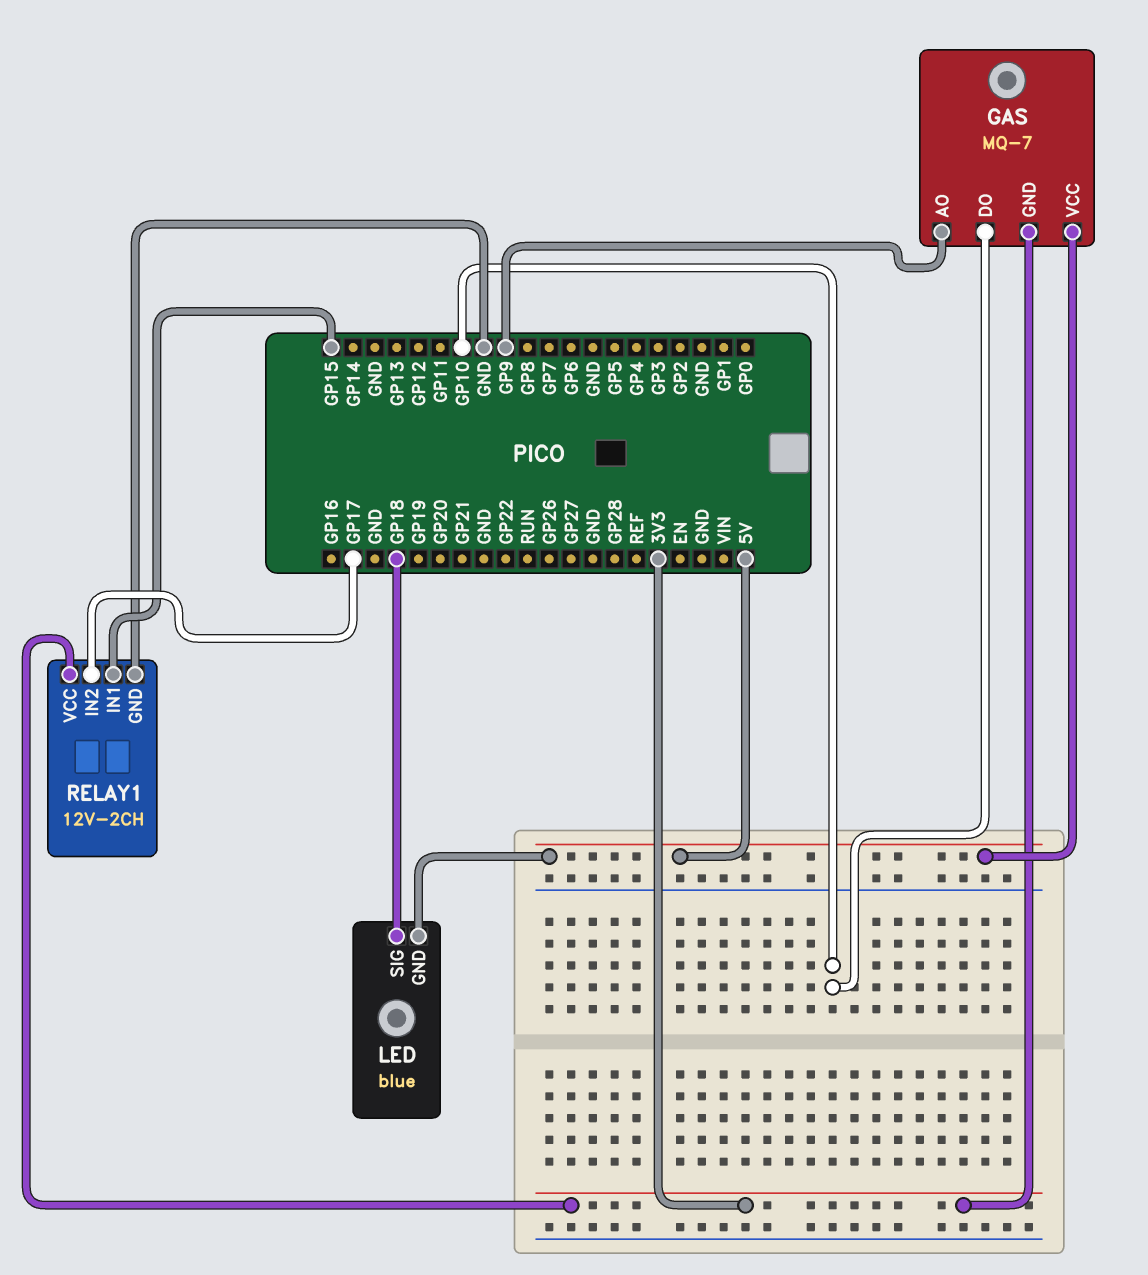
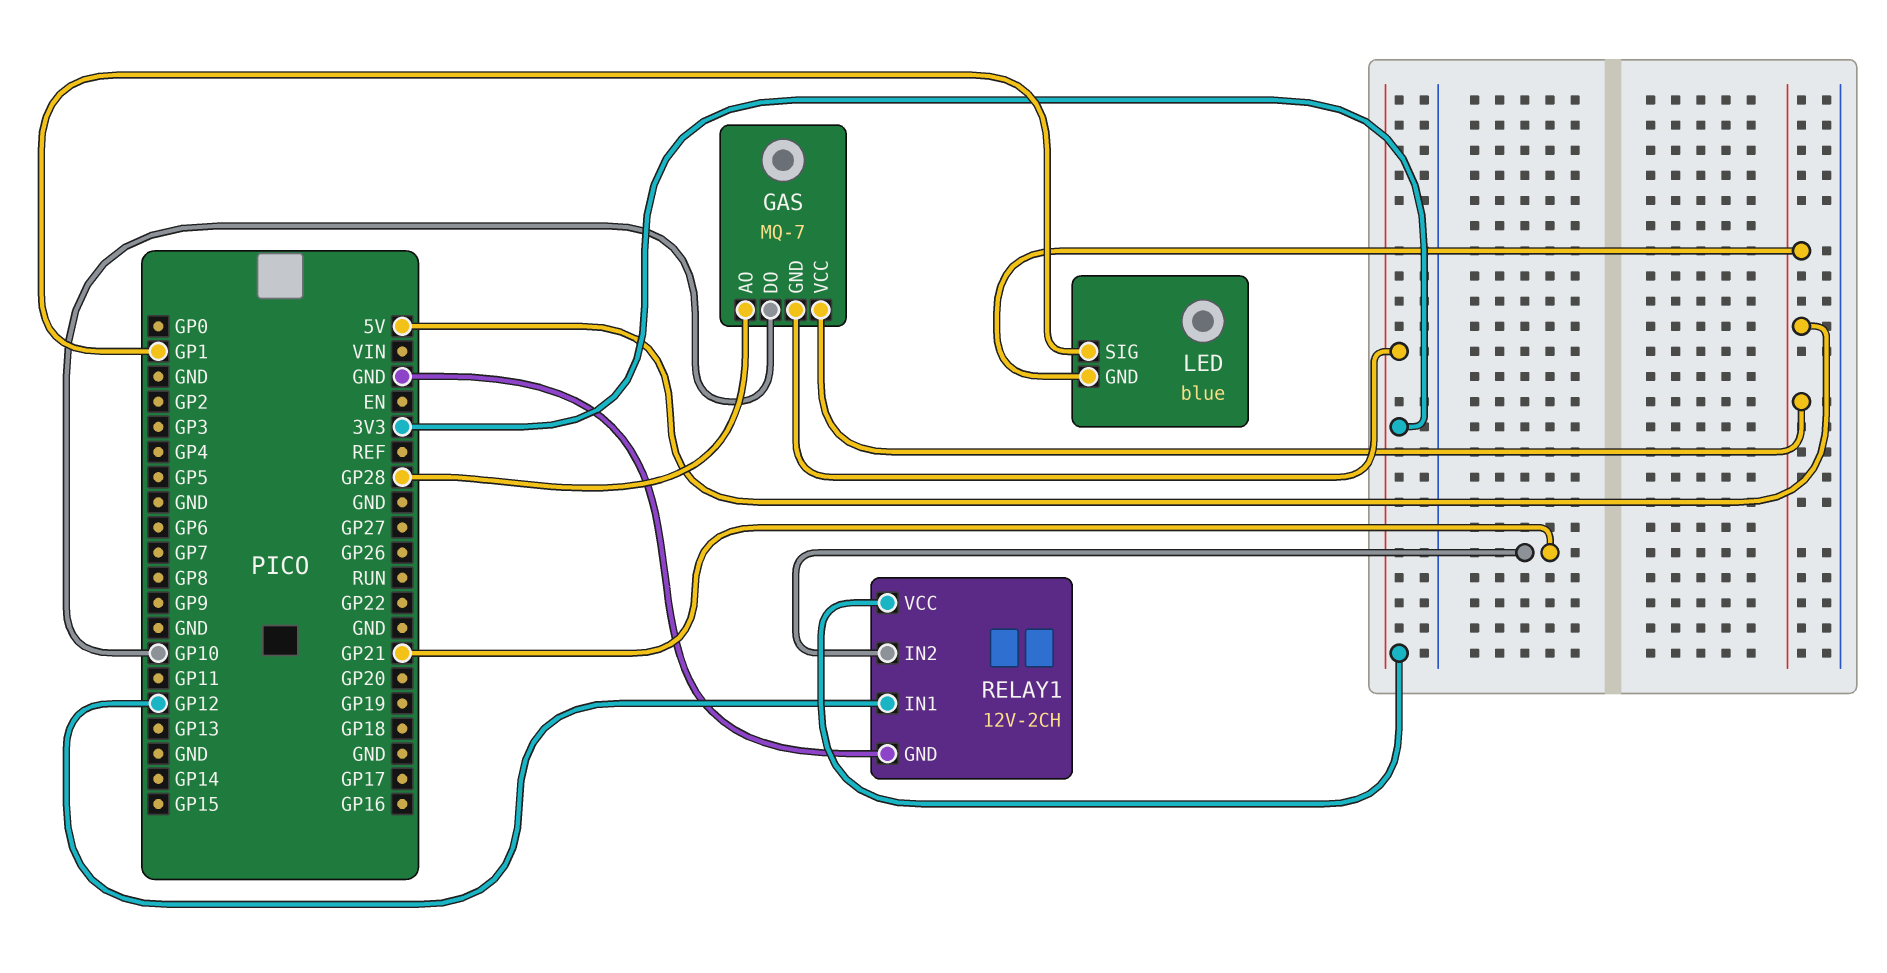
GAS pin AO: GP9 -> GP28
LED pin SIG: GP18 -> GP1
RELAY1 pin IN1: GP15 -> GP12
RELAY1 pin IN2: GP17 -> GP21

